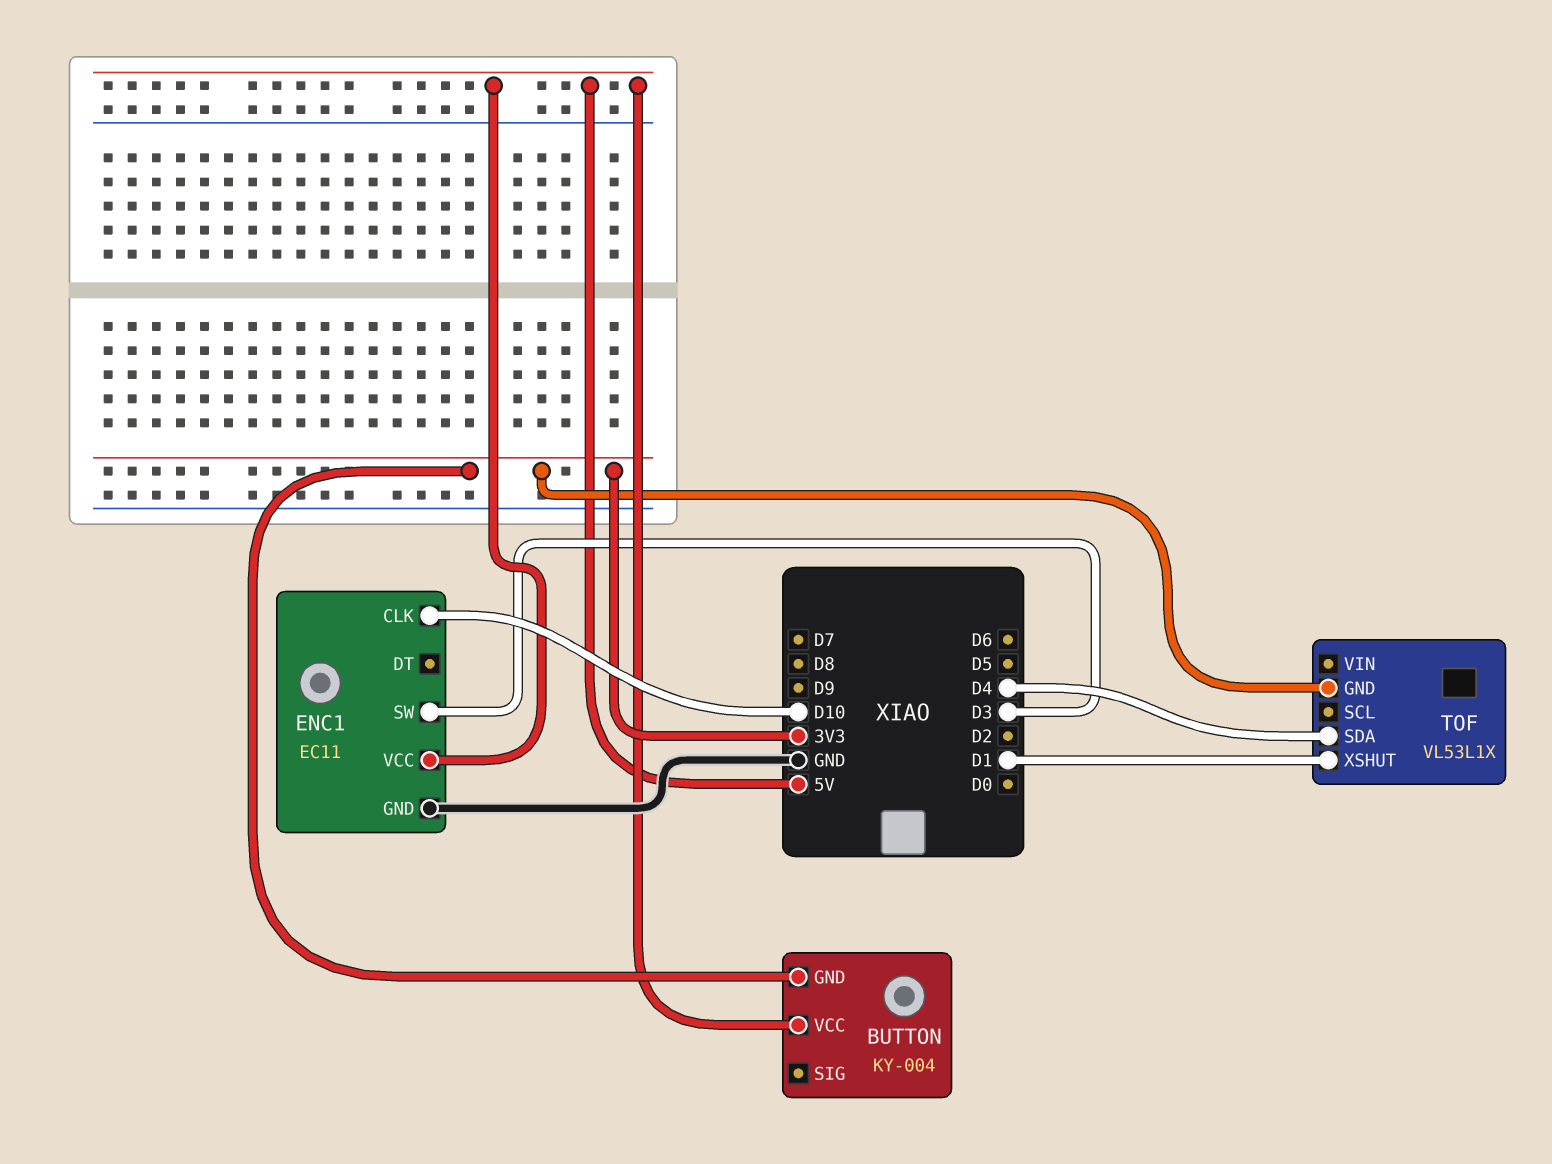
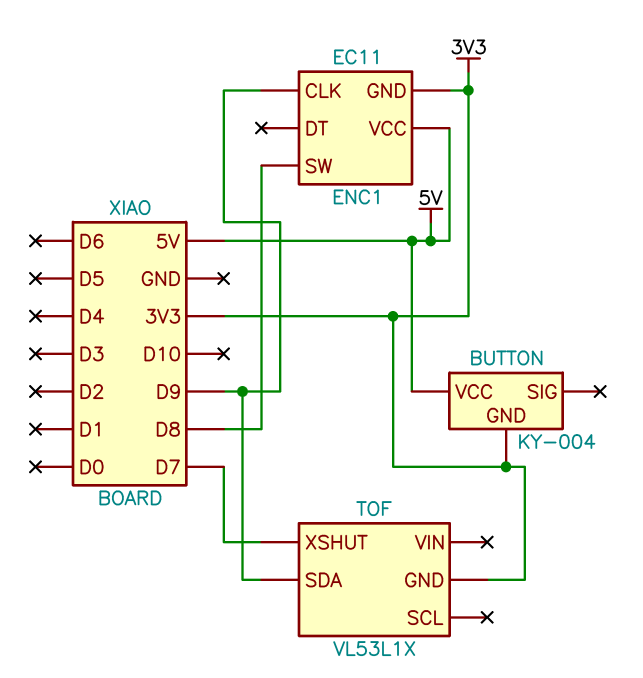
ENC1 pin CLK: D10 -> D9
ENC1 pin GND: GND -> 3V3
ENC1 pin SW: D3 -> D8
TOF pin SDA: D4 -> D9
TOF pin XSHUT: D1 -> D7

